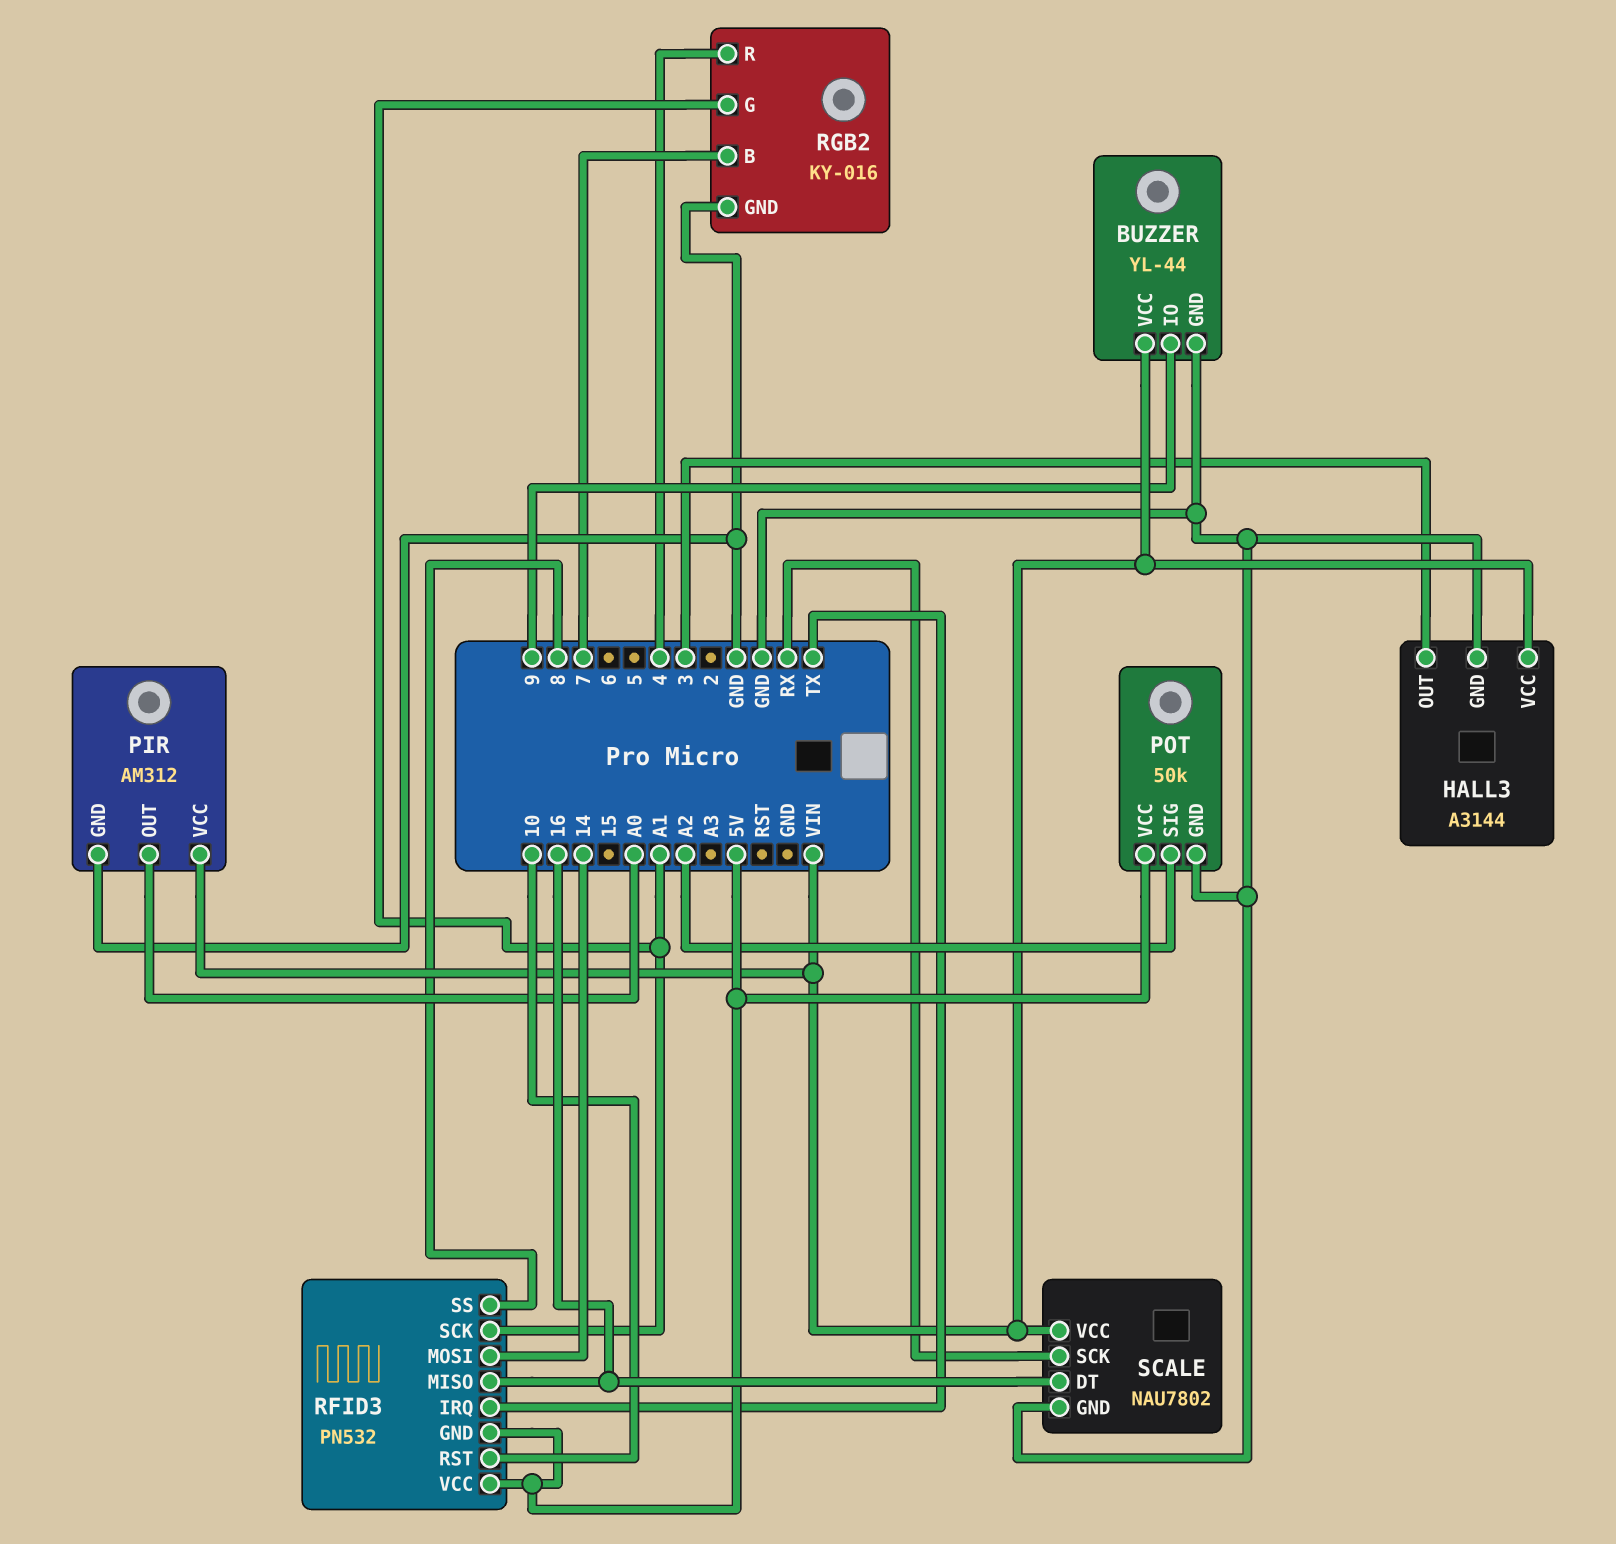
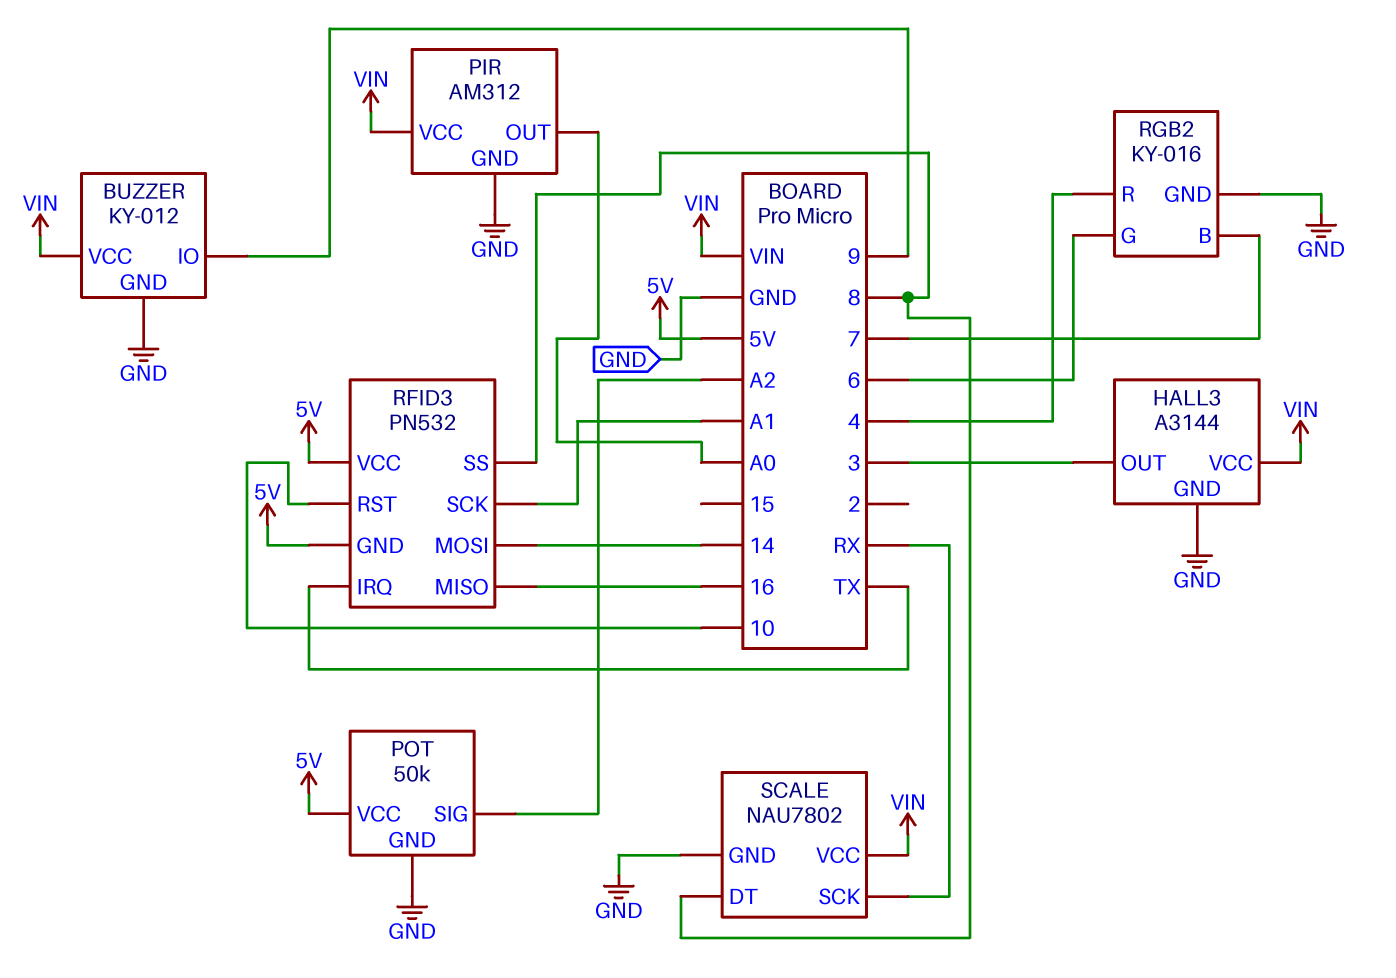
BUZZER: YL-44 -> KY-012
RGB2 pin G: A1 -> 6
SCALE pin DT: 16 -> 8

